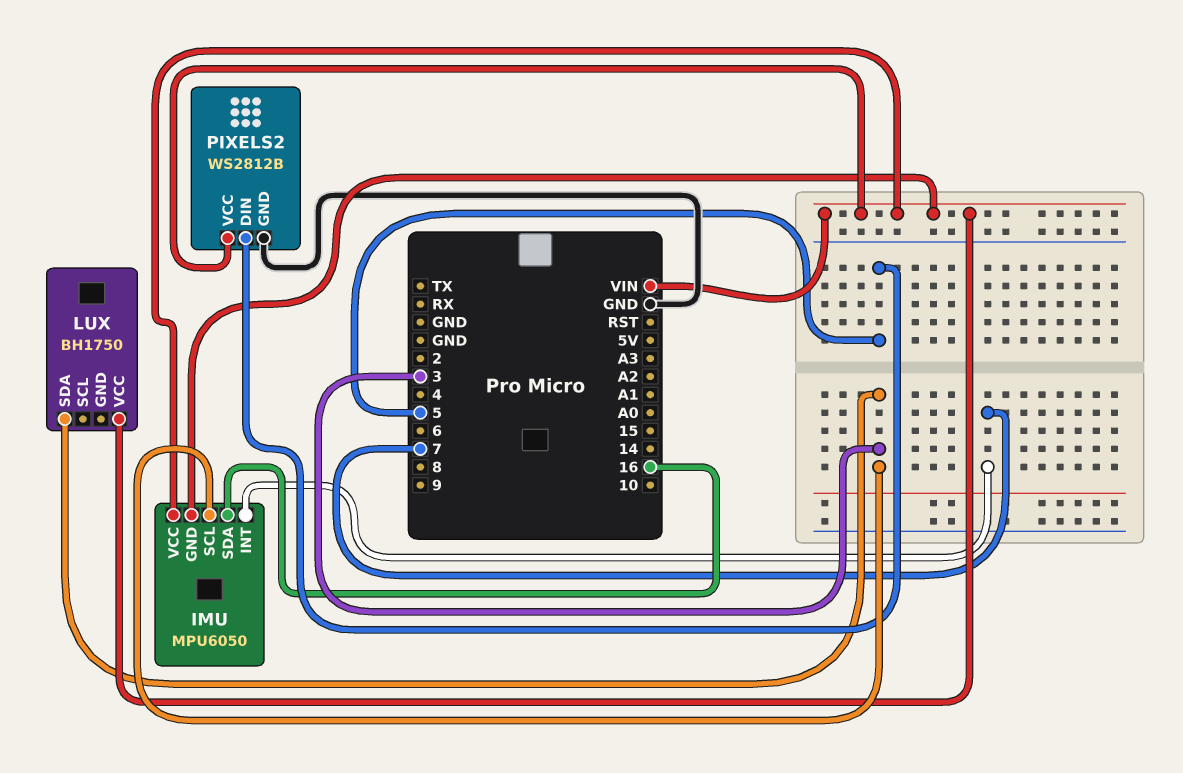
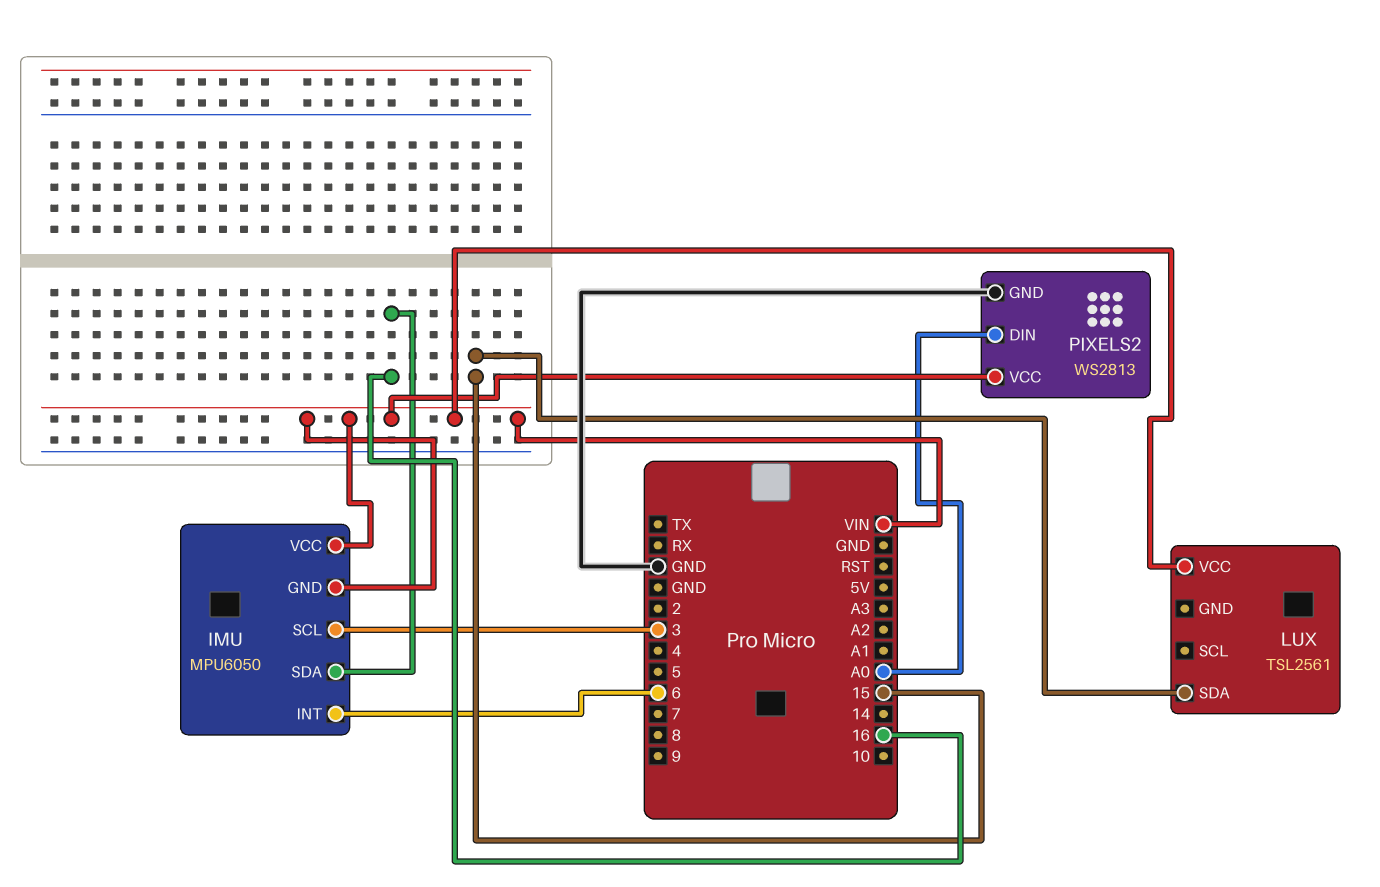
IMU pin INT: 7 -> 6
LUX: BH1750 -> TSL2561
LUX pin SDA: 3 -> 15
PIXELS2: WS2812B -> WS2813
PIXELS2 pin DIN: 5 -> A0

